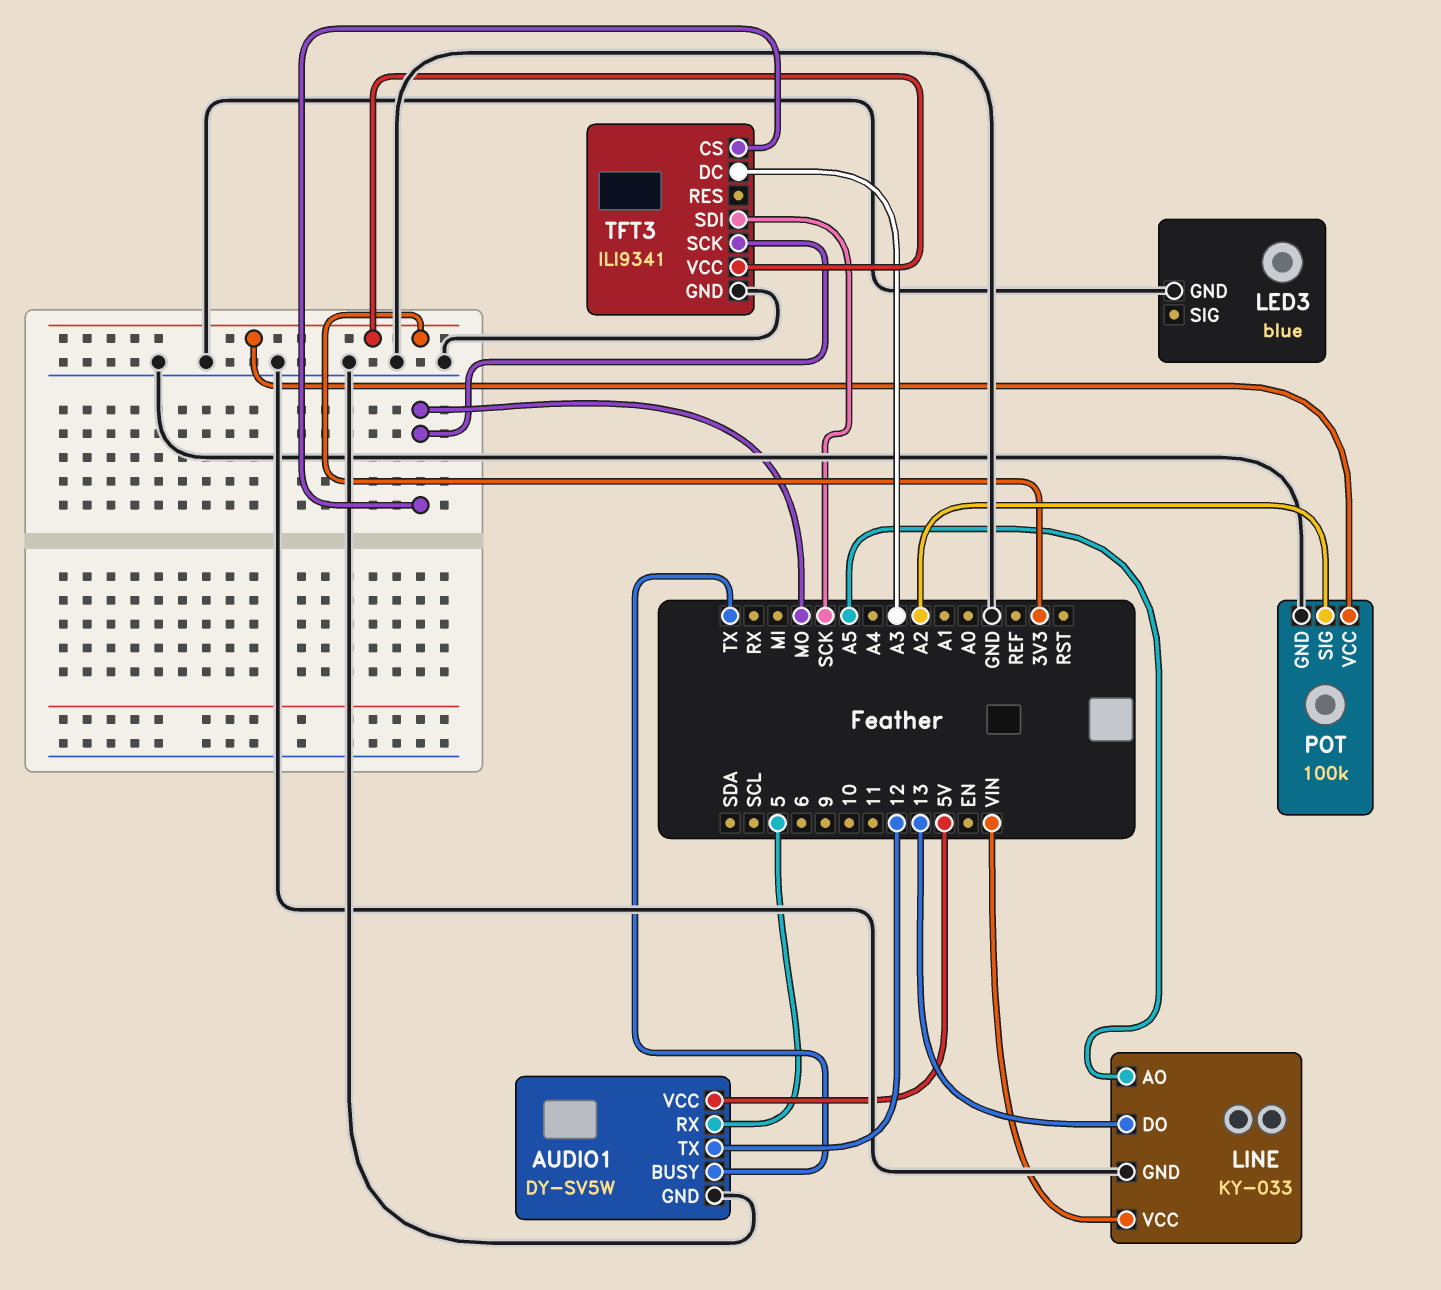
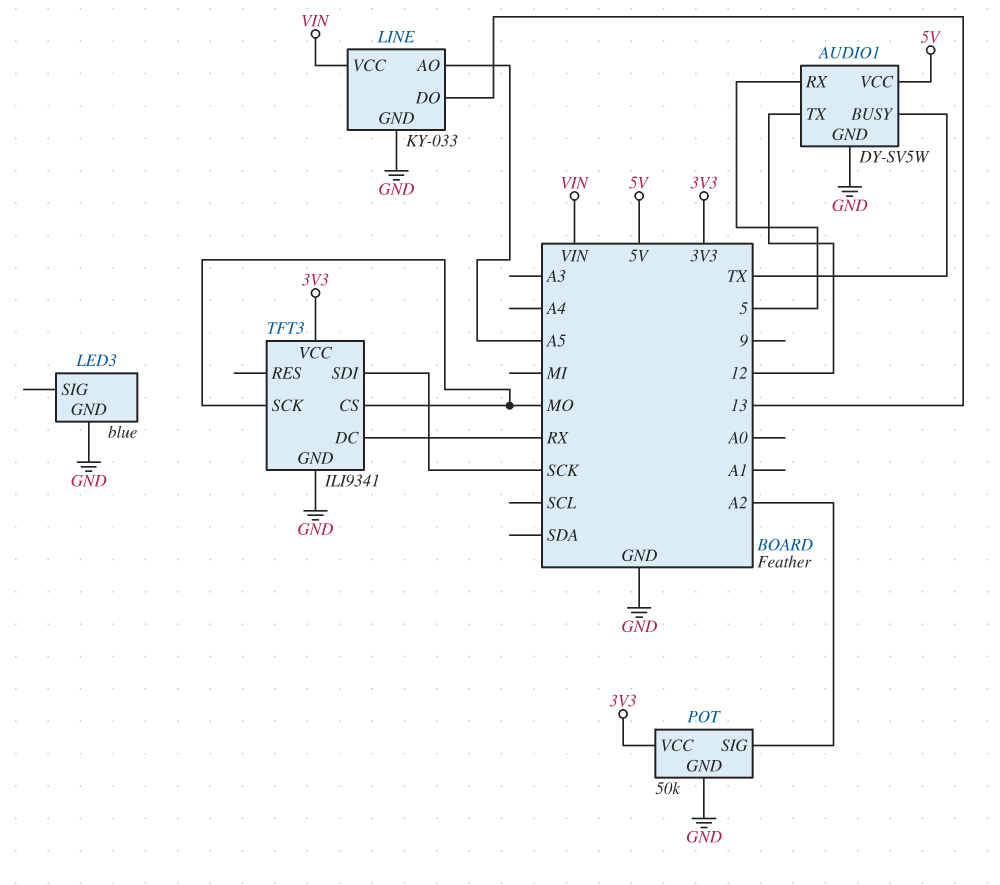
POT: 100k -> 50k
TFT3 pin DC: A3 -> RX

